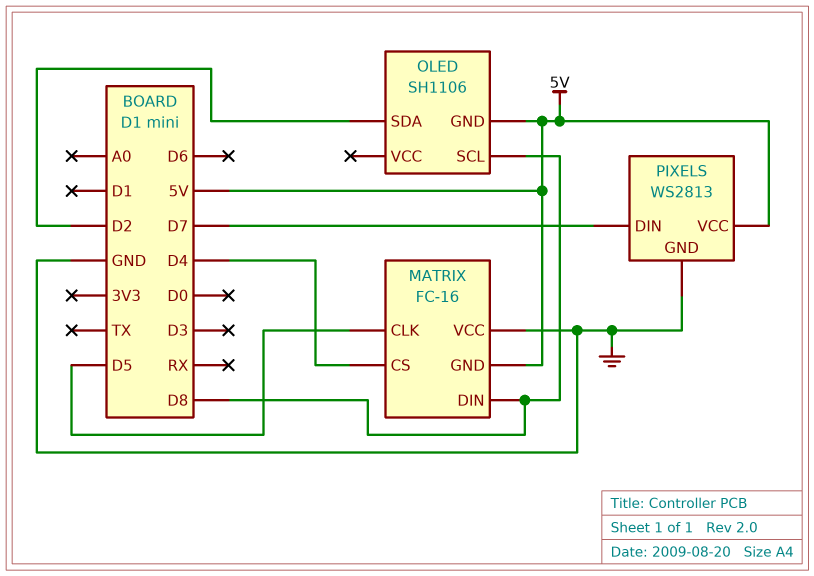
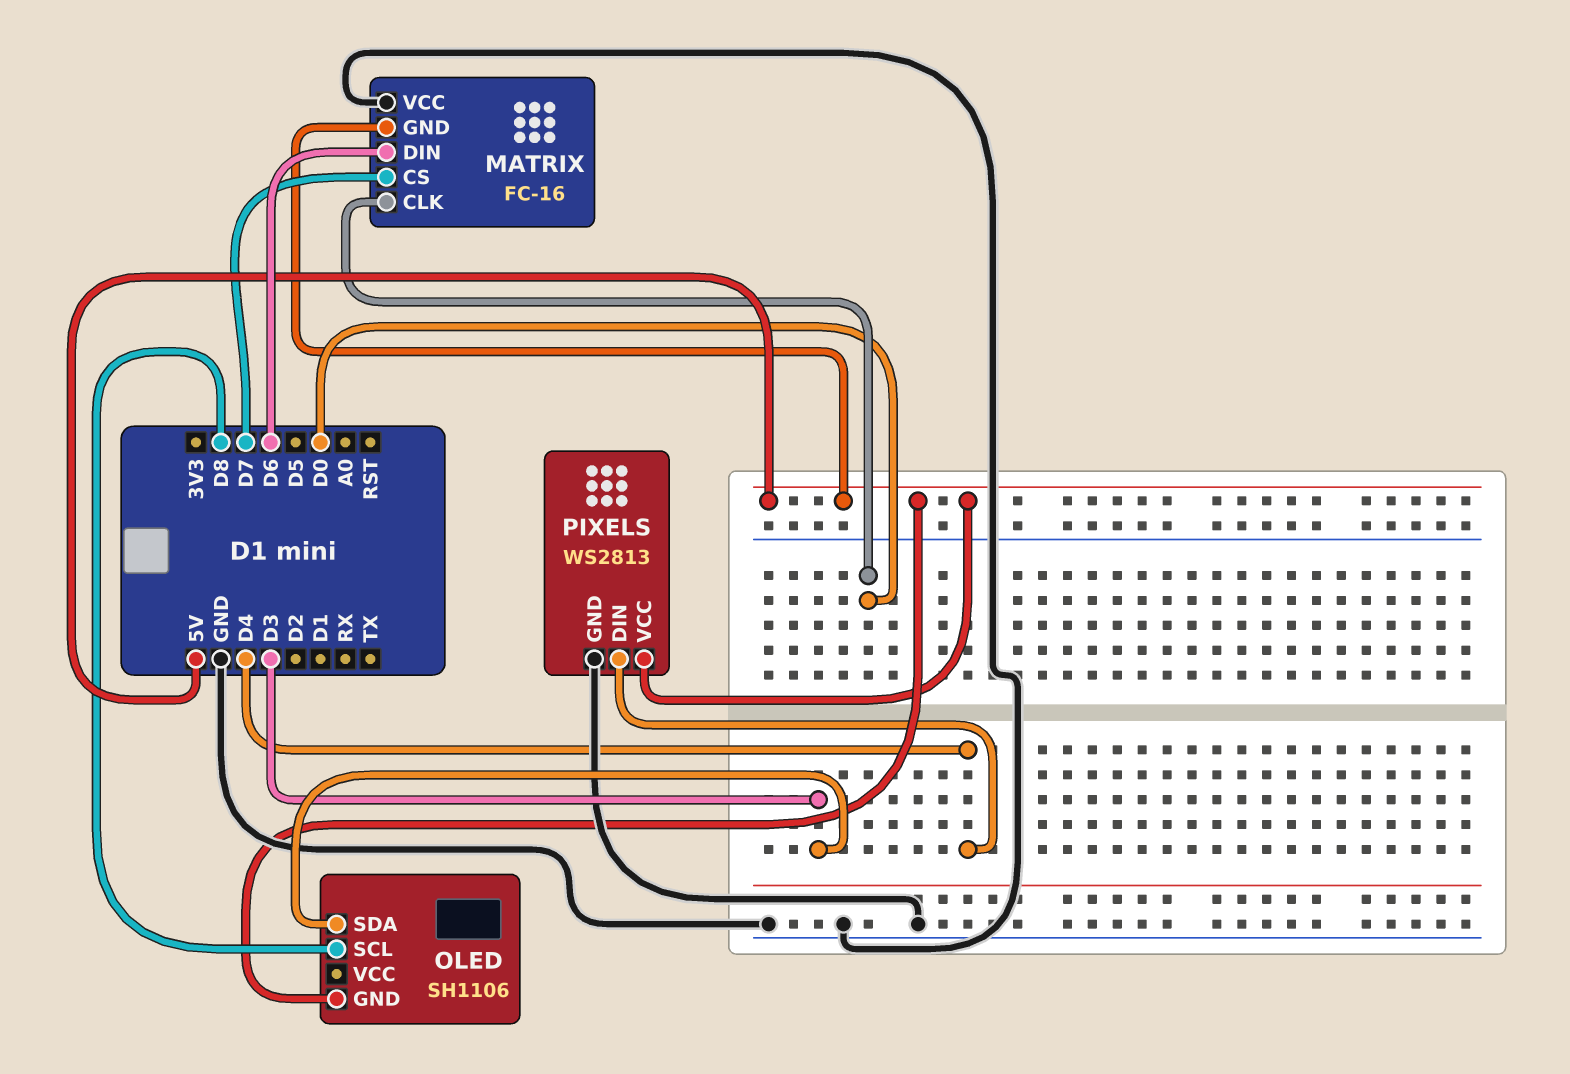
MATRIX pin CLK: D5 -> D0
MATRIX pin CS: D4 -> D7
MATRIX pin DIN: D8 -> D6
OLED pin SDA: D2 -> D3
PIXELS pin DIN: D7 -> D4

